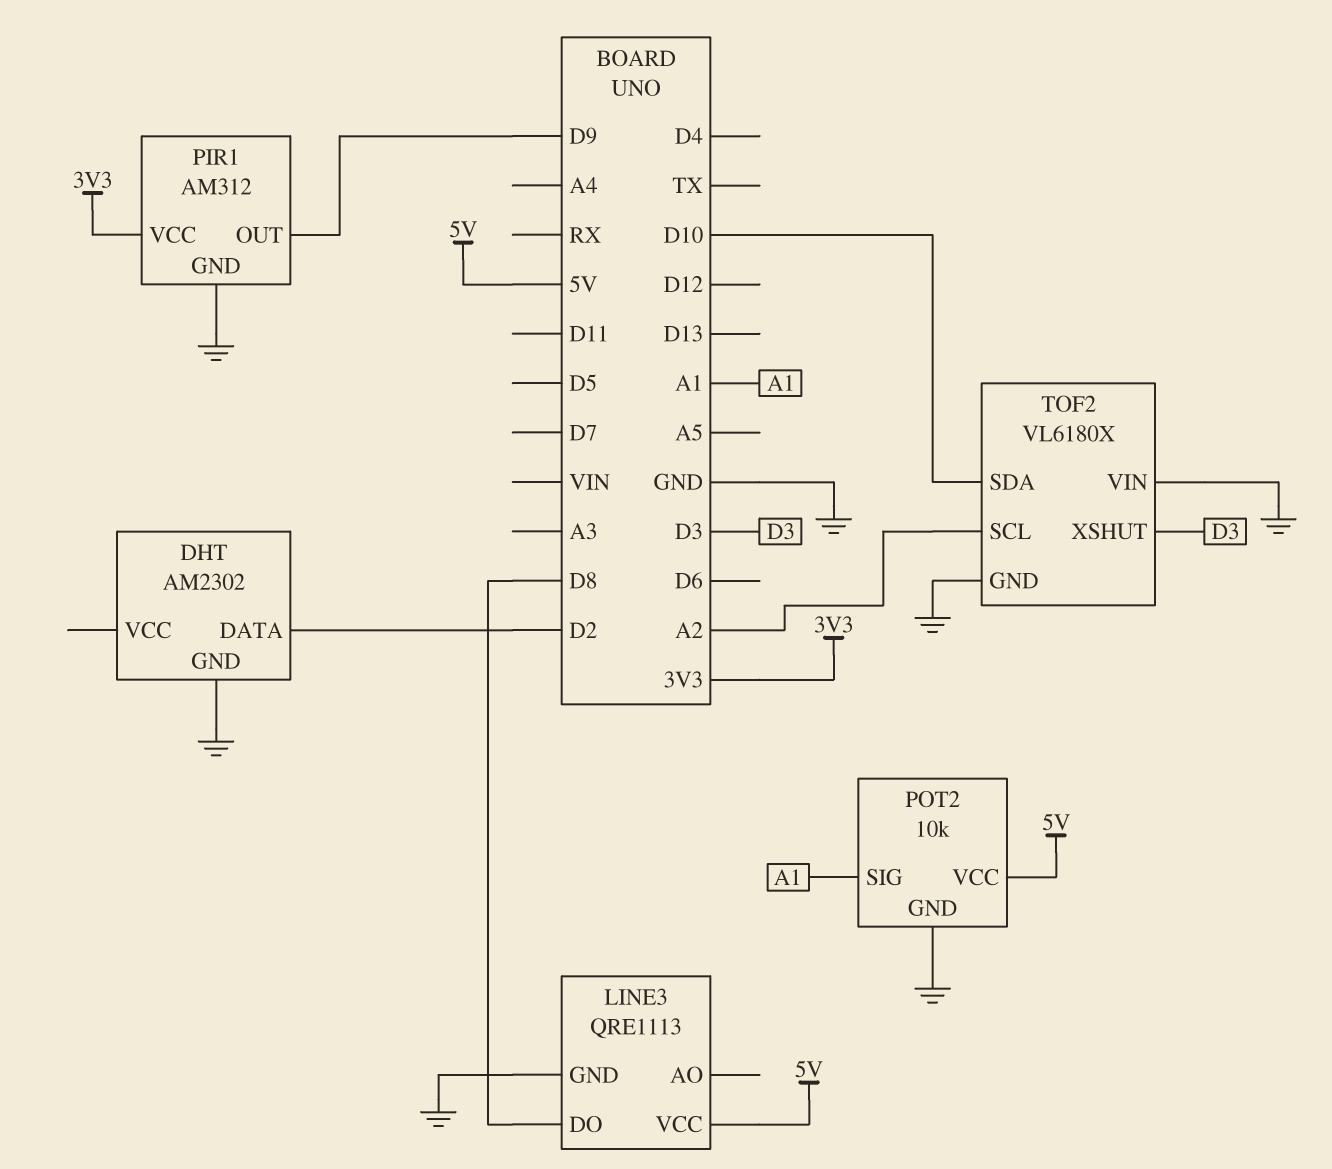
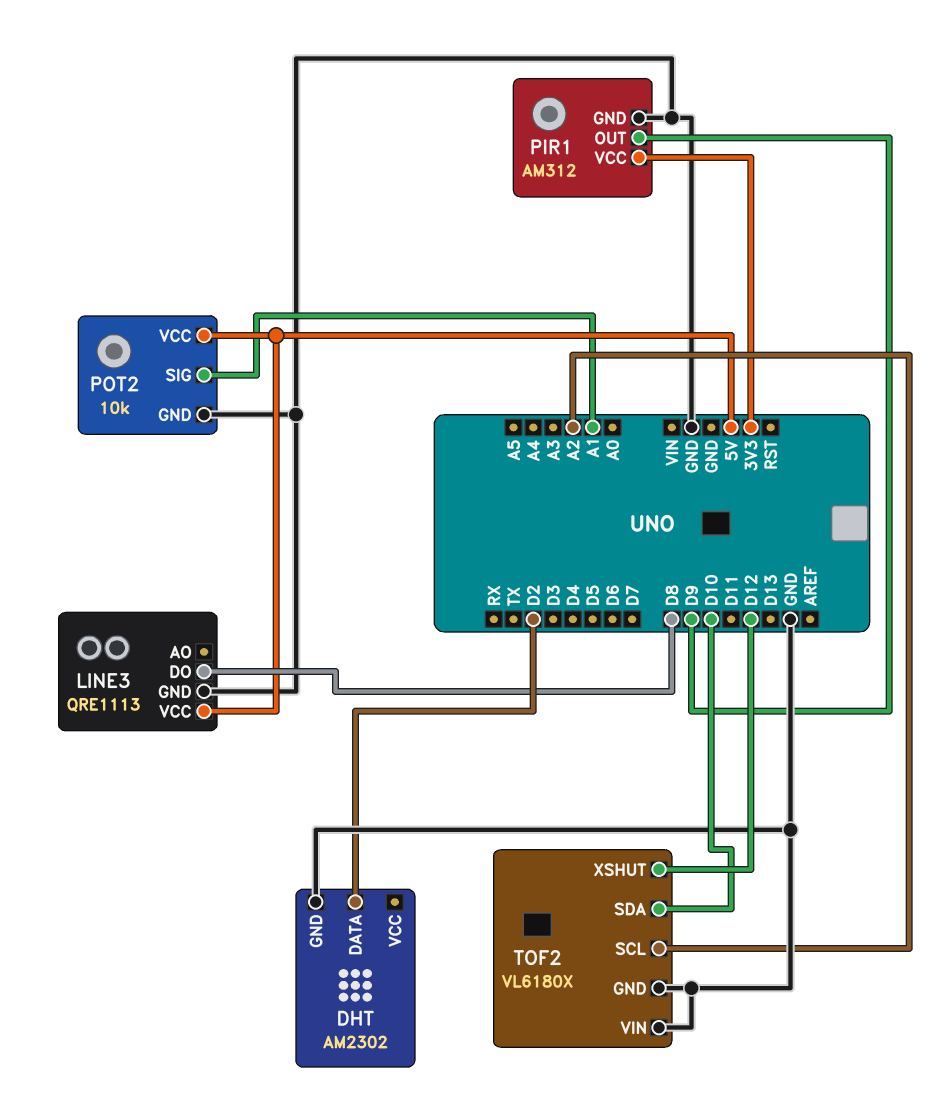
TOF2 pin XSHUT: D3 -> D12

